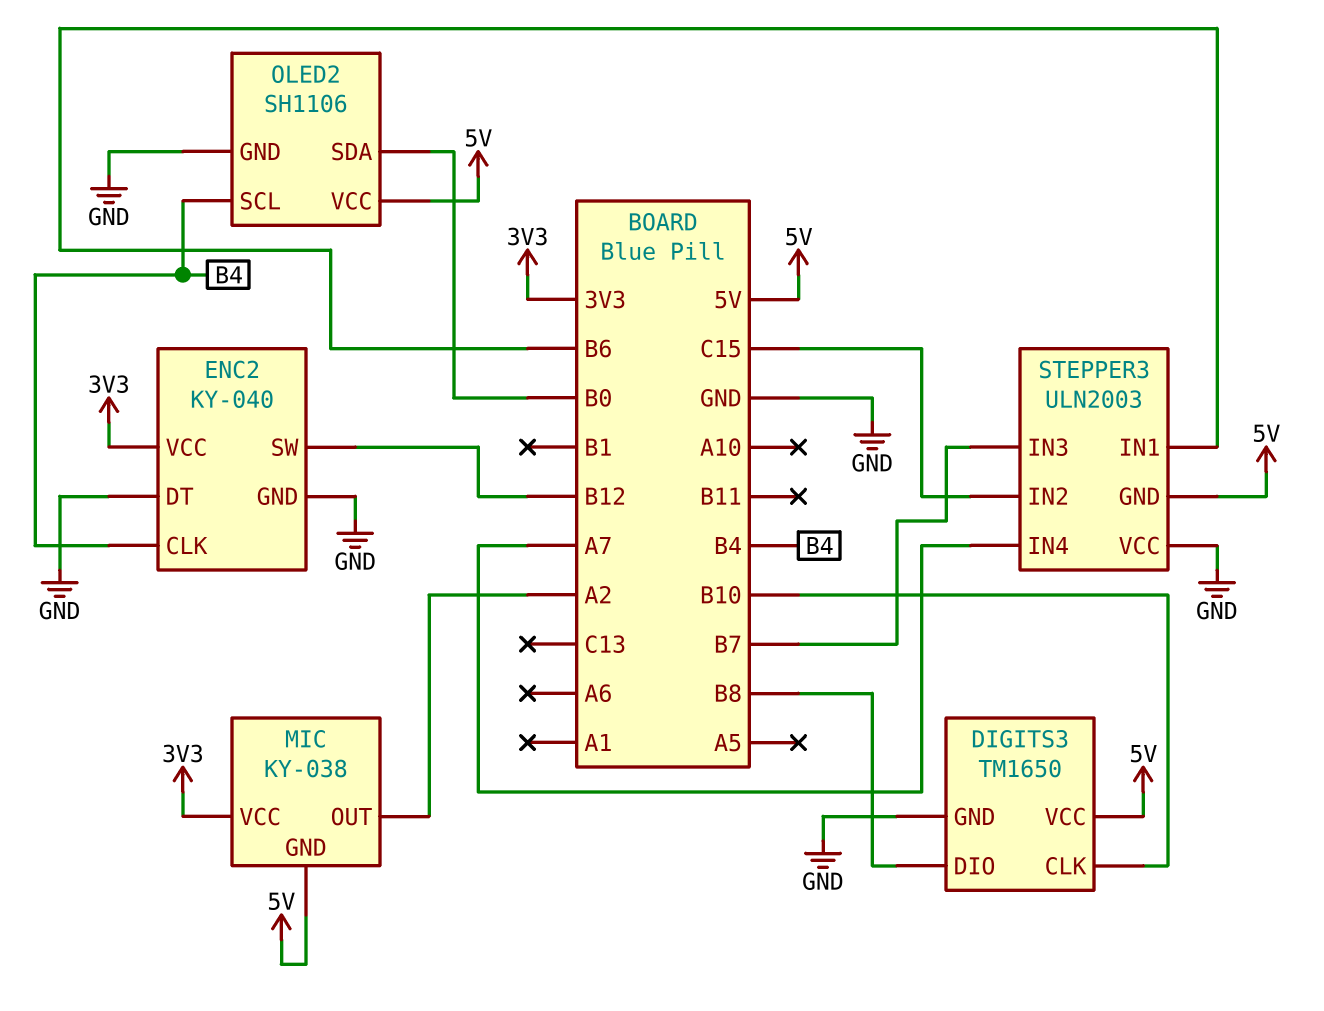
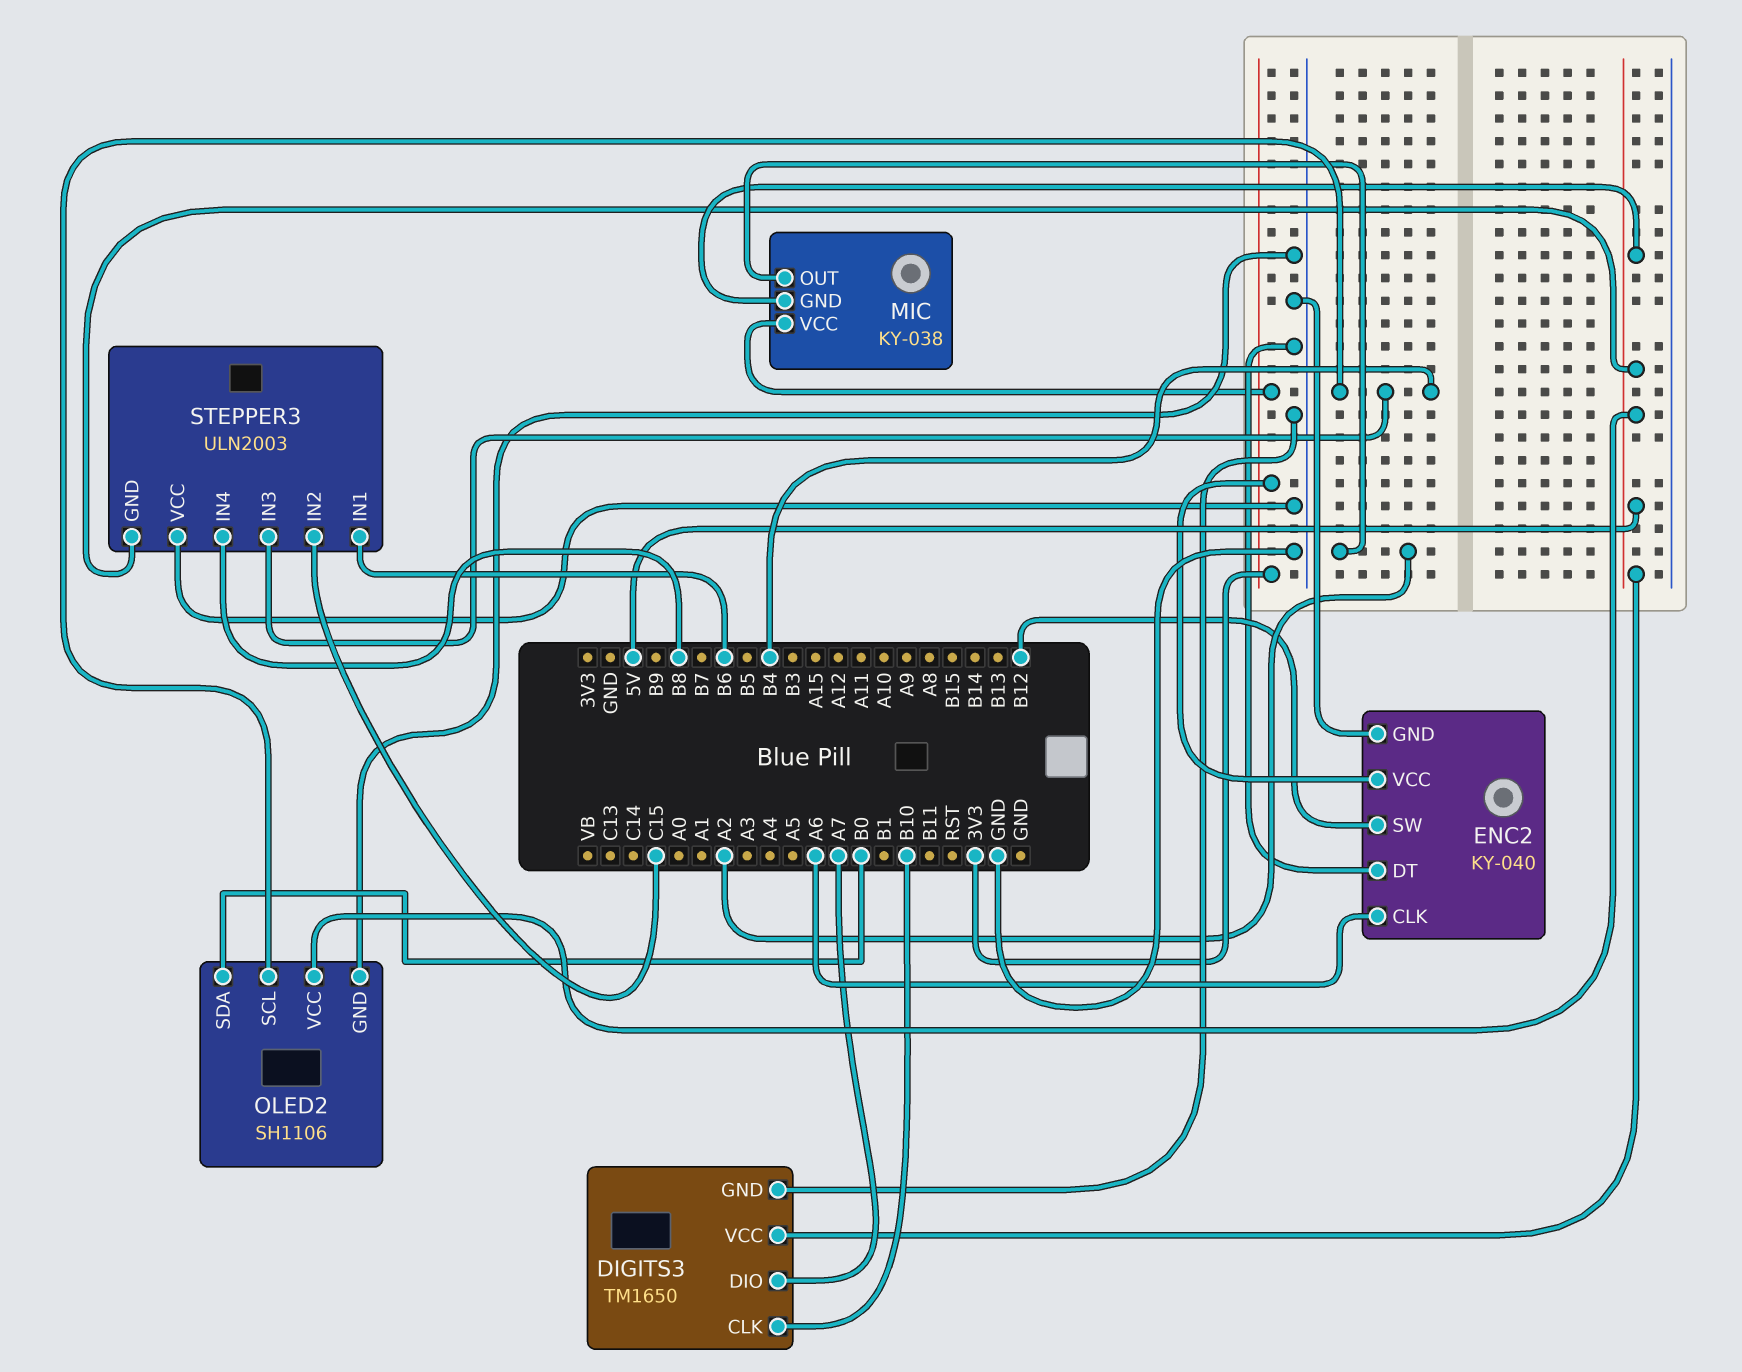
DIGITS3 pin DIO: B8 -> A7
ENC2 pin CLK: B4 -> A6
STEPPER3 pin IN3: B7 -> B4
STEPPER3 pin IN4: A7 -> B8

